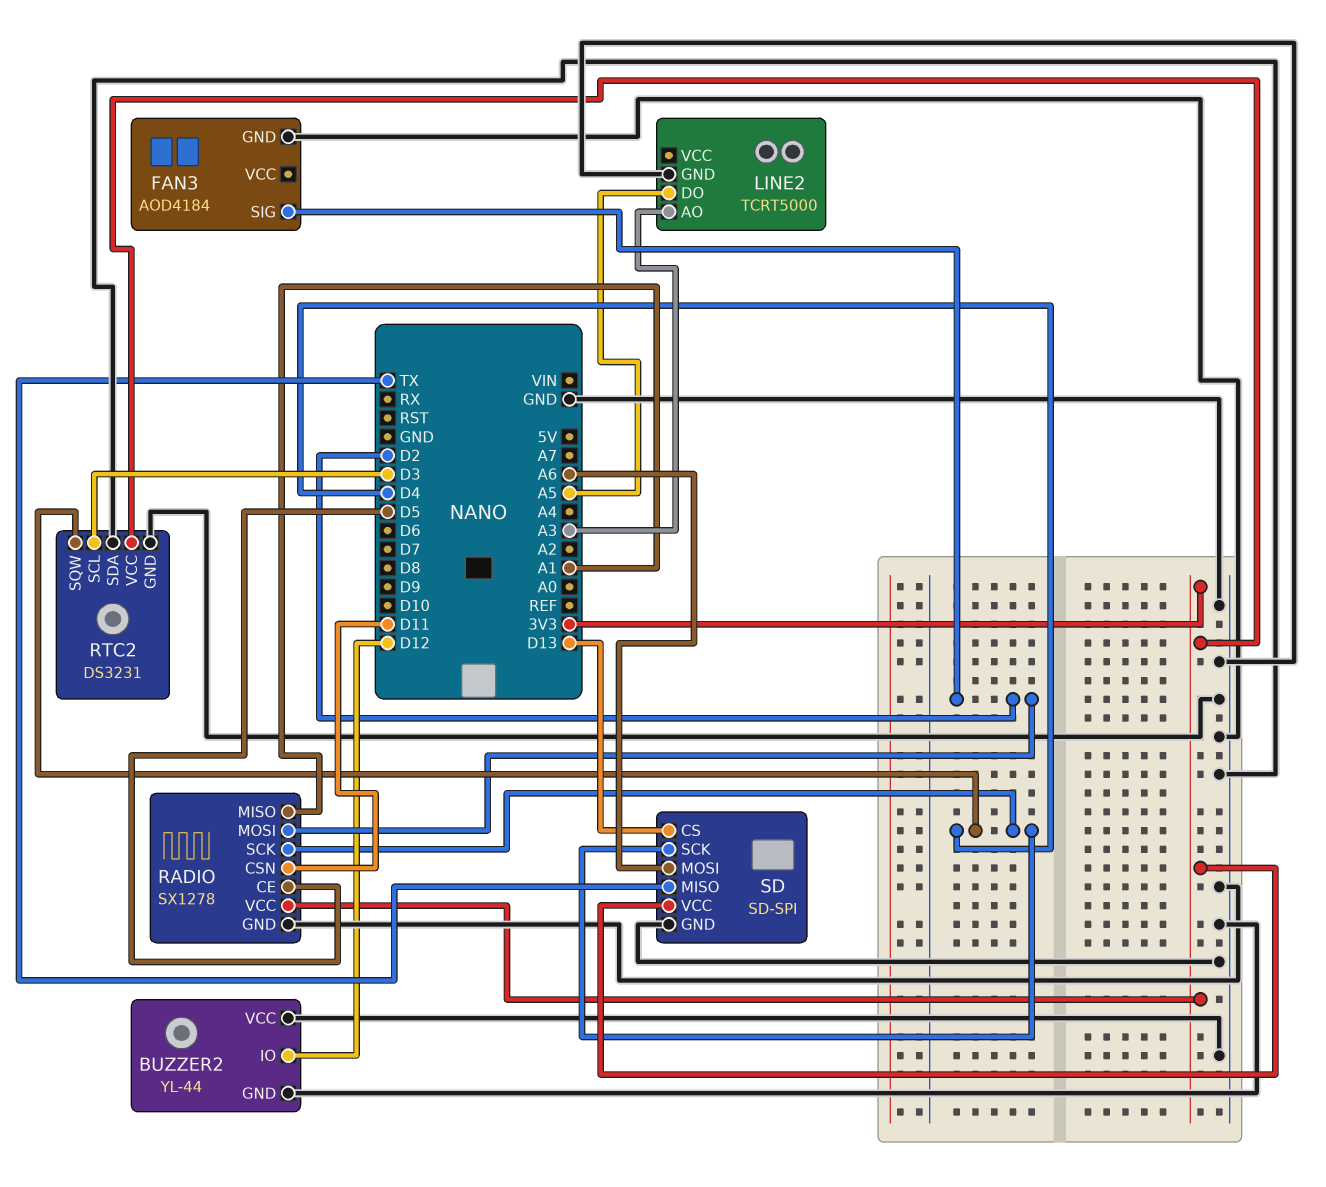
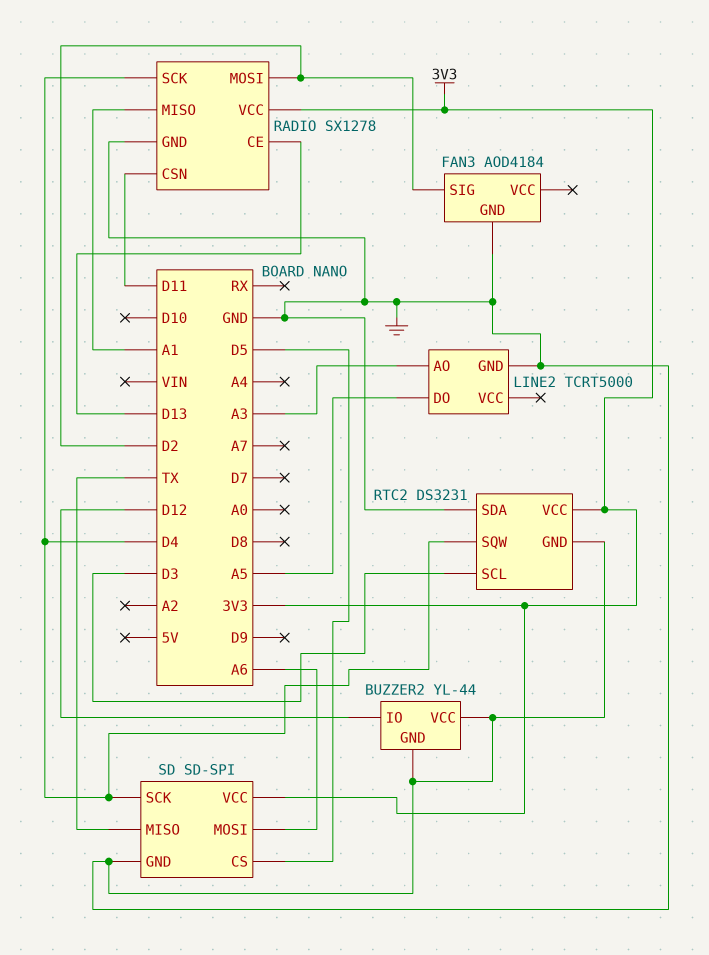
RADIO pin CE: D5 -> D13
SD pin CS: D13 -> D5

